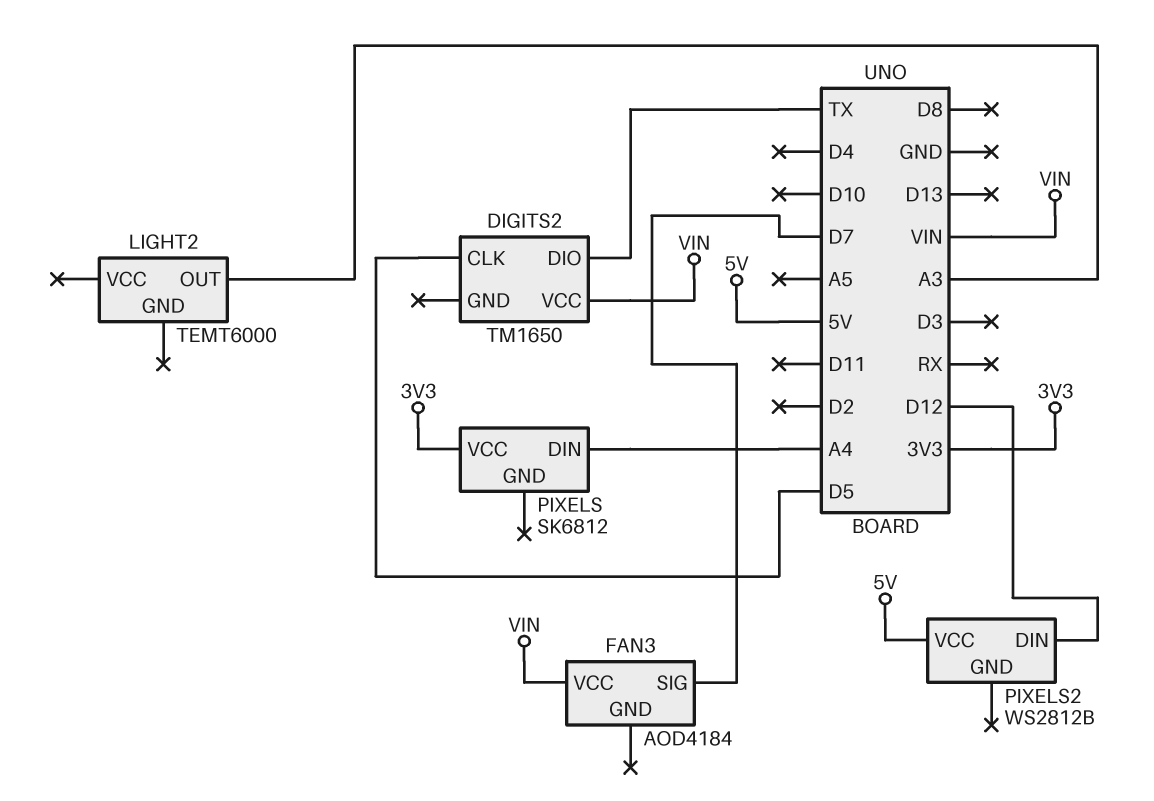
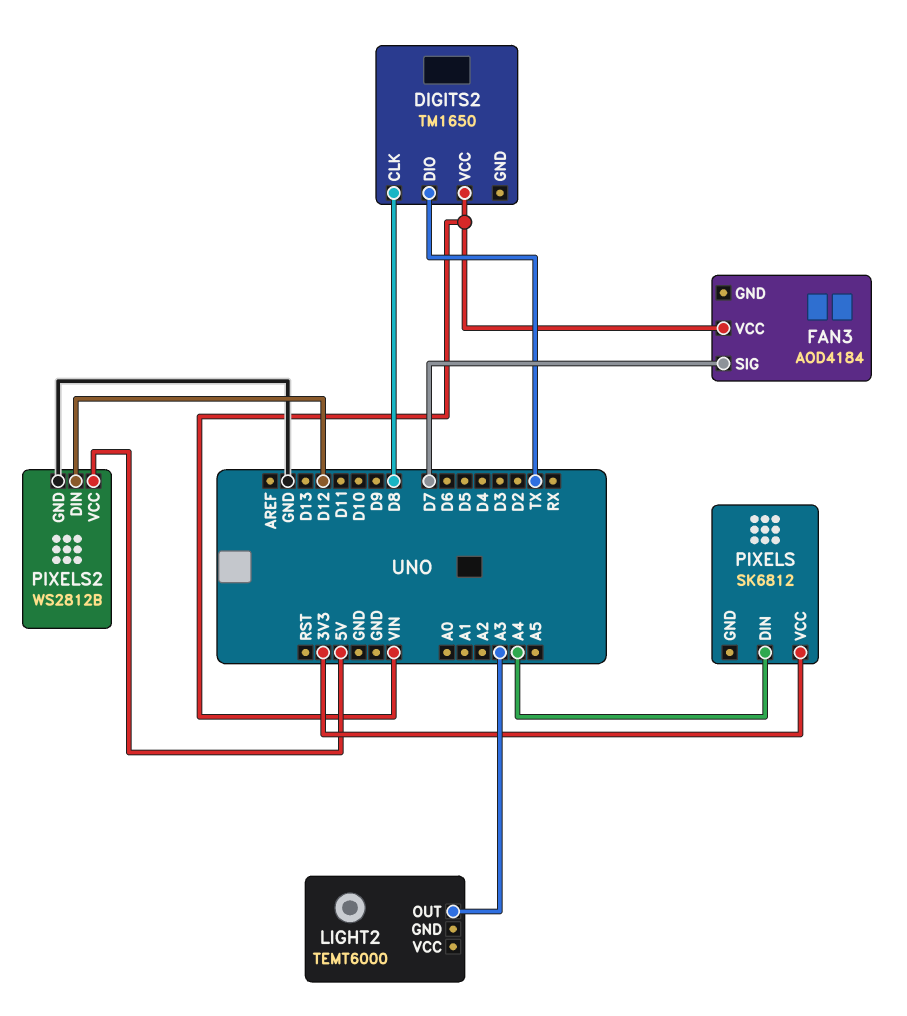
DIGITS2 pin CLK: D5 -> D8
PIXELS2 pin GND: none -> GND

